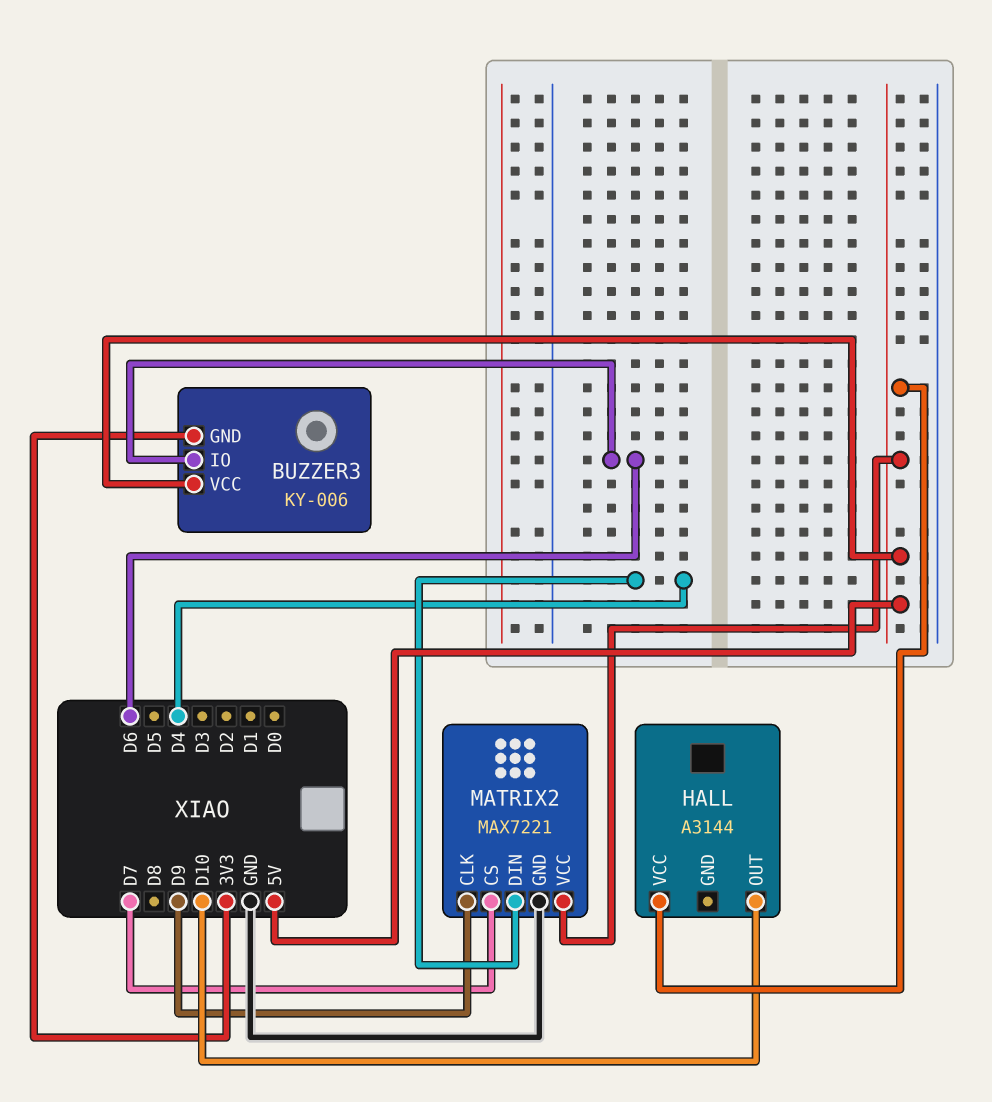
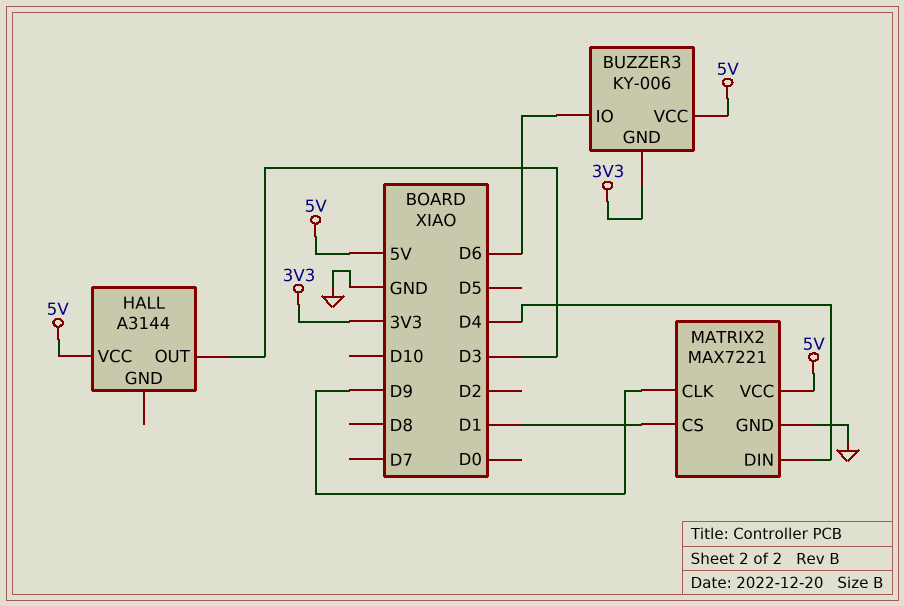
HALL pin OUT: D10 -> D3
MATRIX2 pin CS: D7 -> D1

